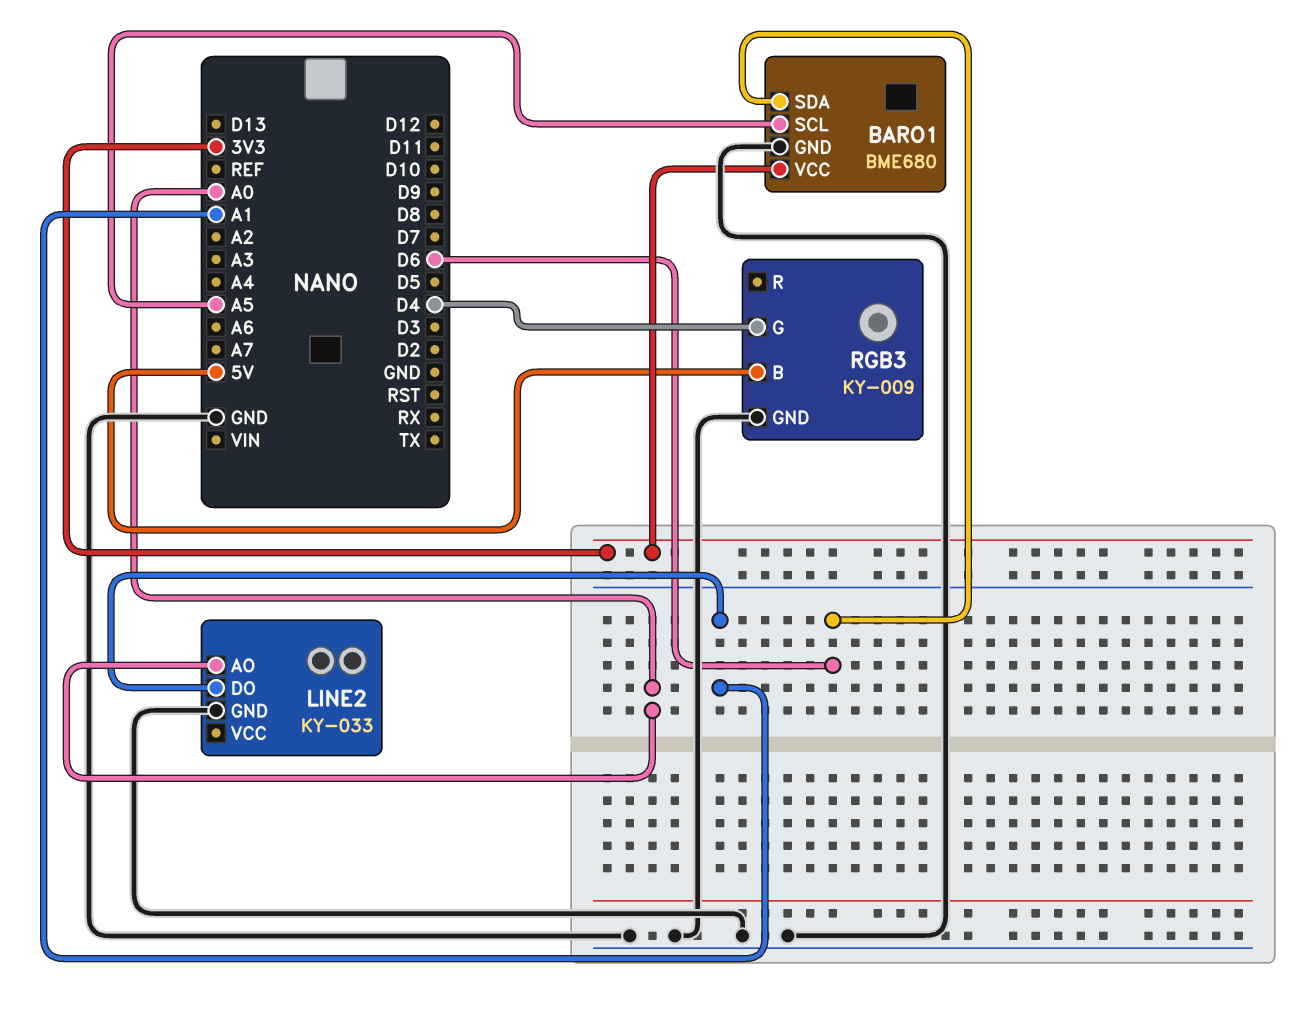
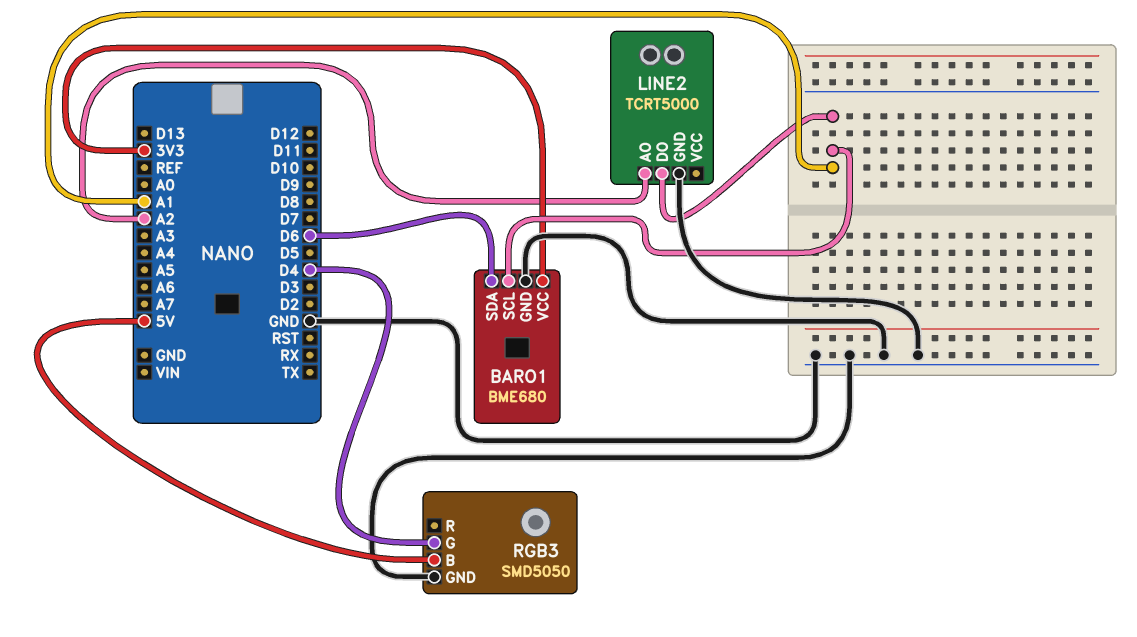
BARO1 pin SCL: A5 -> A1
LINE2: KY-033 -> TCRT5000
LINE2 pin AO: A0 -> A2
RGB3: KY-009 -> SMD5050

